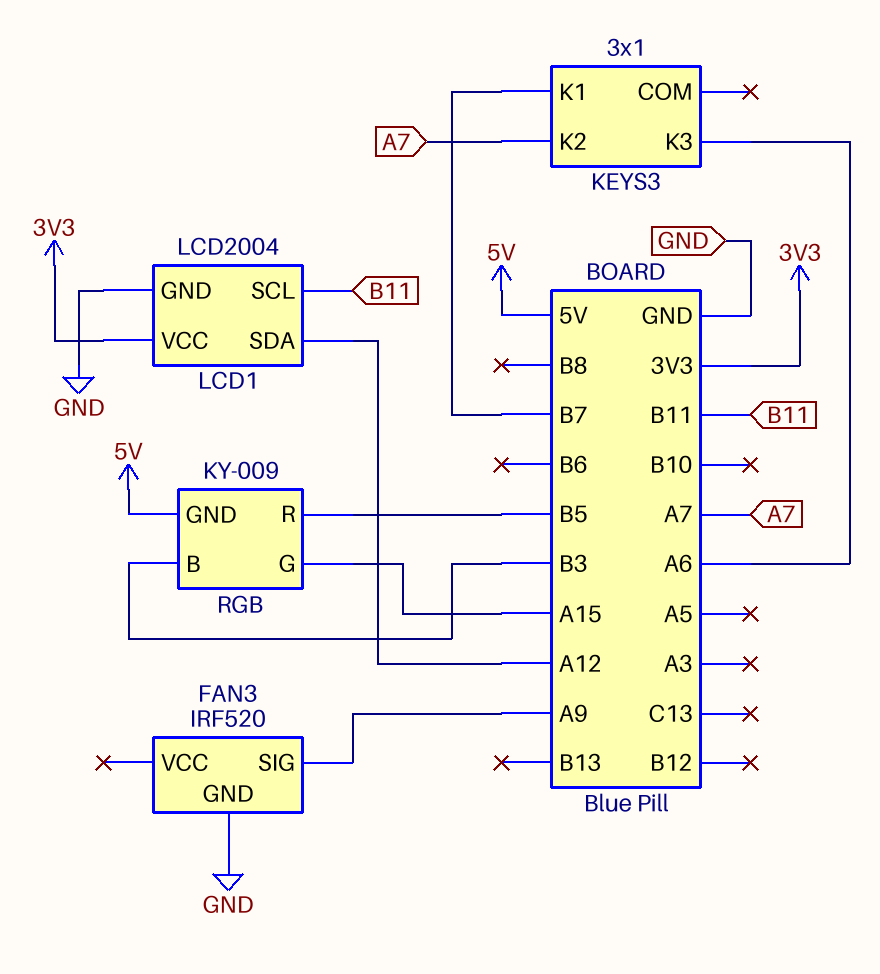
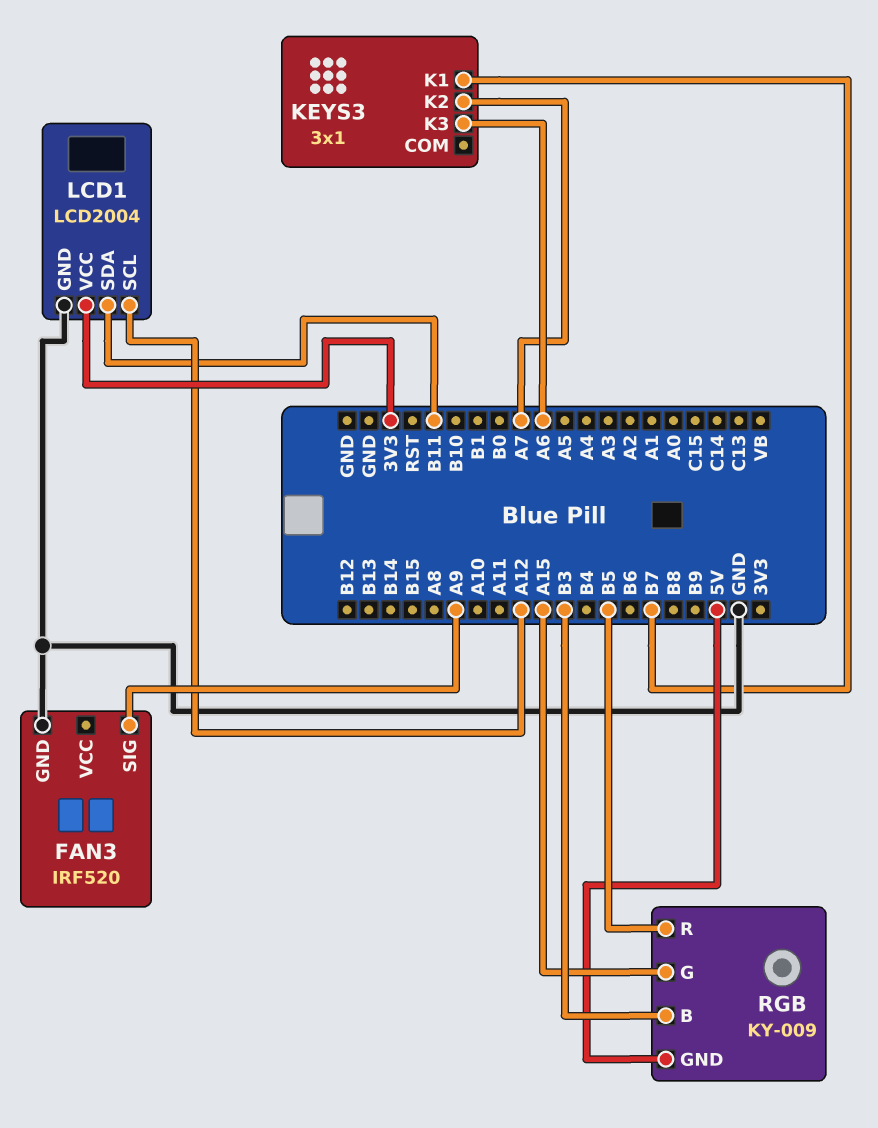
LCD1 pin SCL: B11 -> A12
LCD1 pin SDA: A12 -> B11

